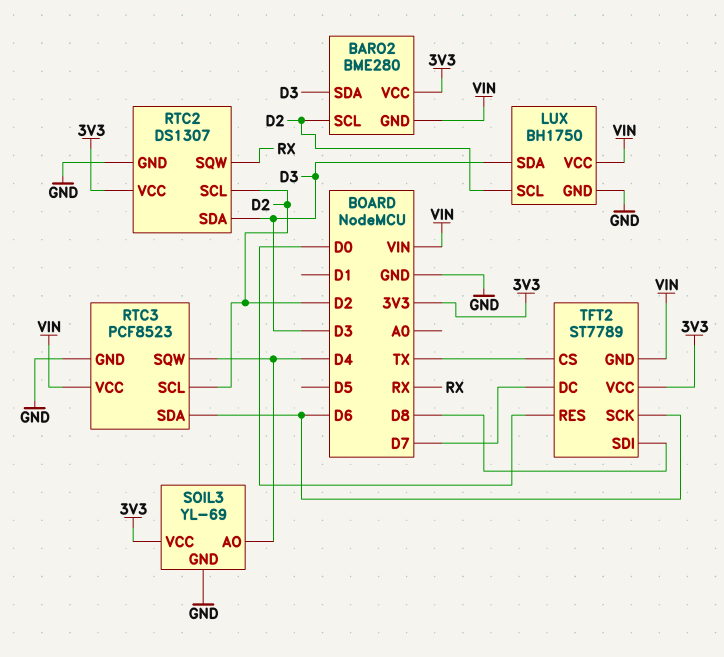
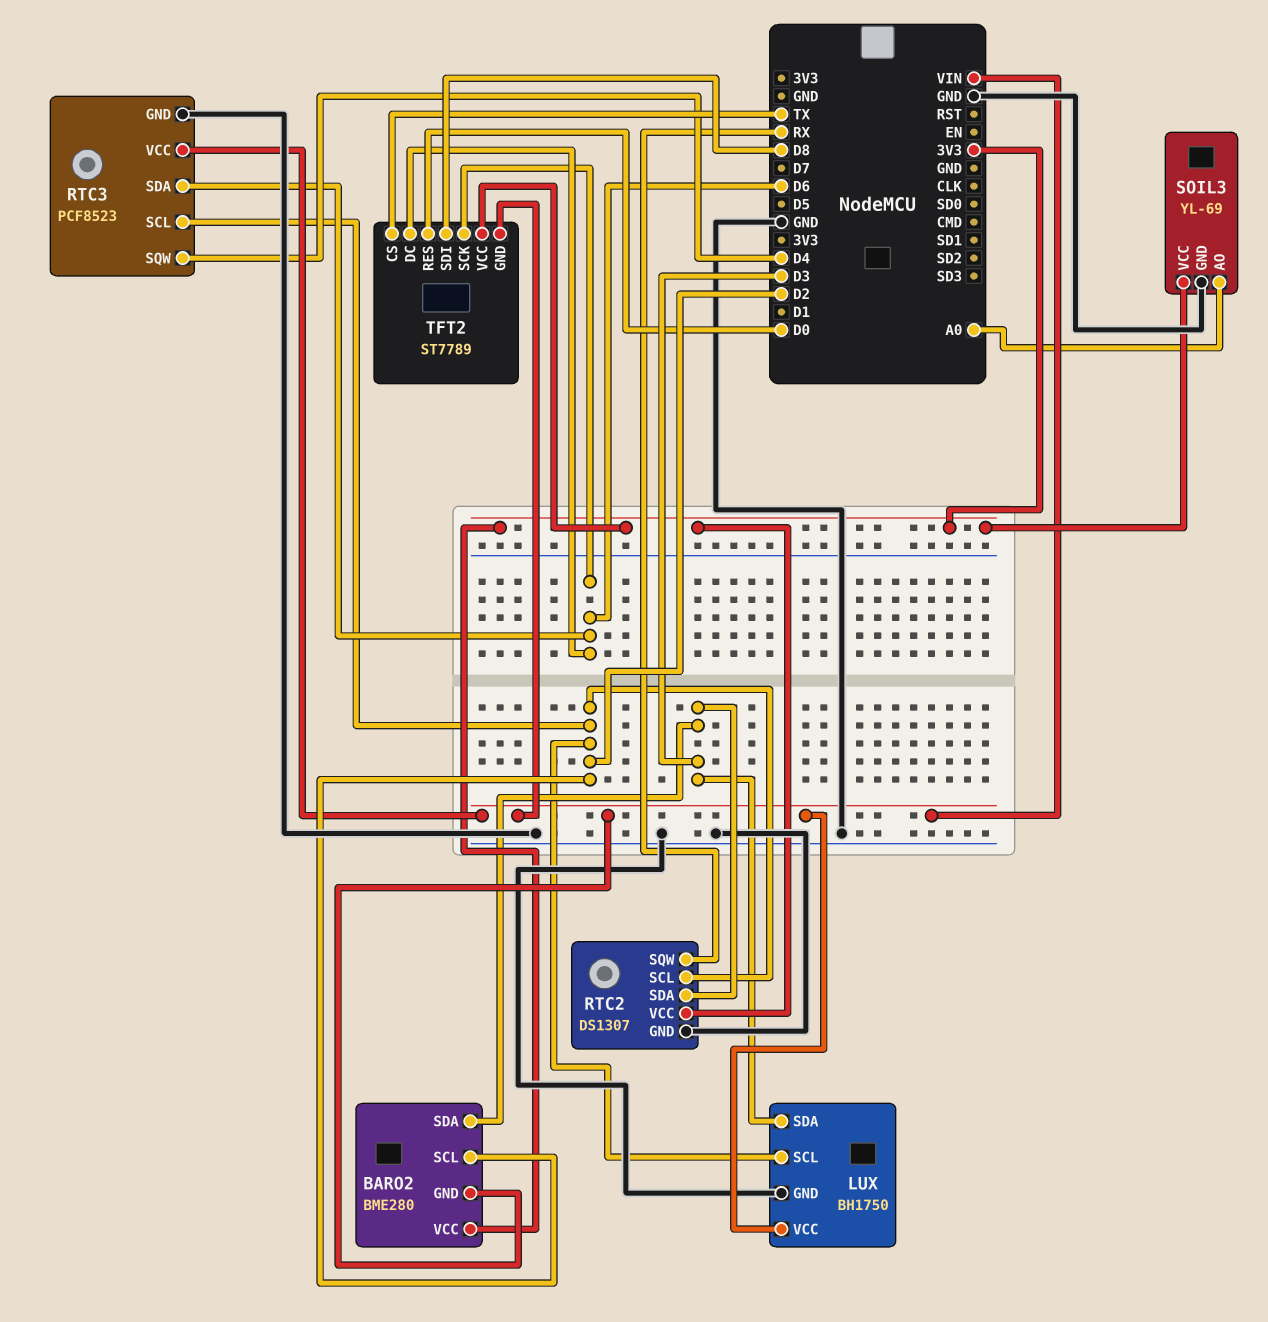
SOIL3 pin AO: D4 -> A0
TFT2 pin DC: D7 -> D6

